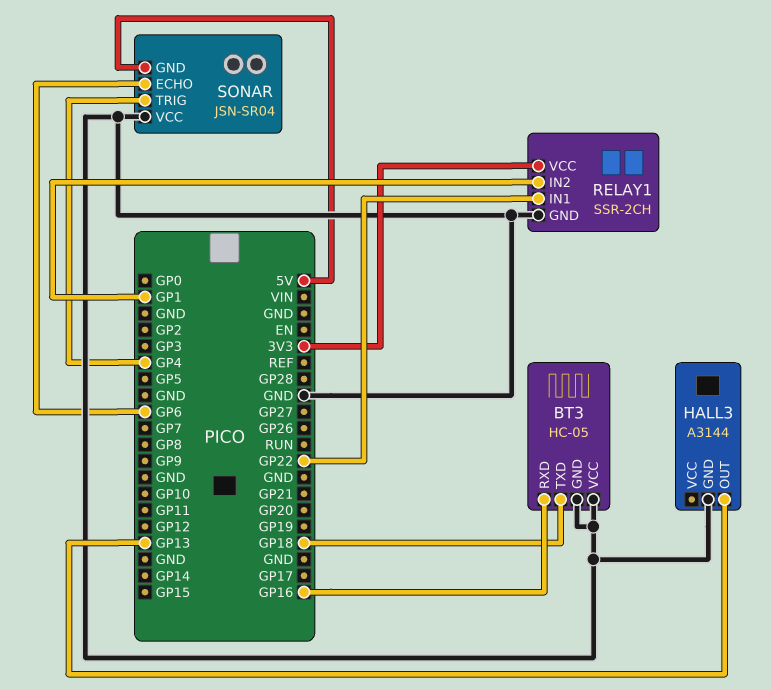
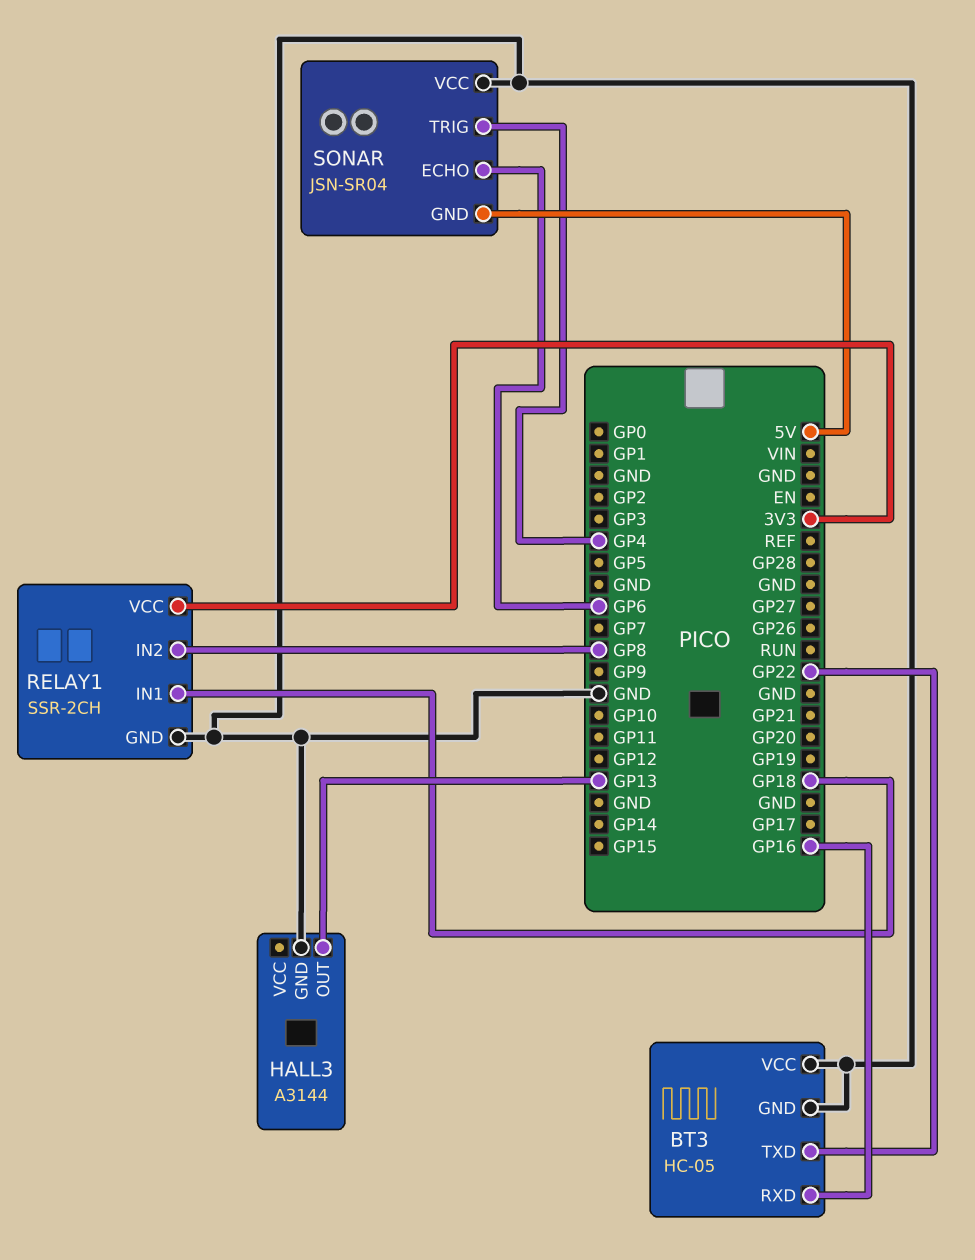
BT3 pin TXD: GP18 -> GP22
RELAY1 pin IN1: GP22 -> GP18
RELAY1 pin IN2: GP1 -> GP8

